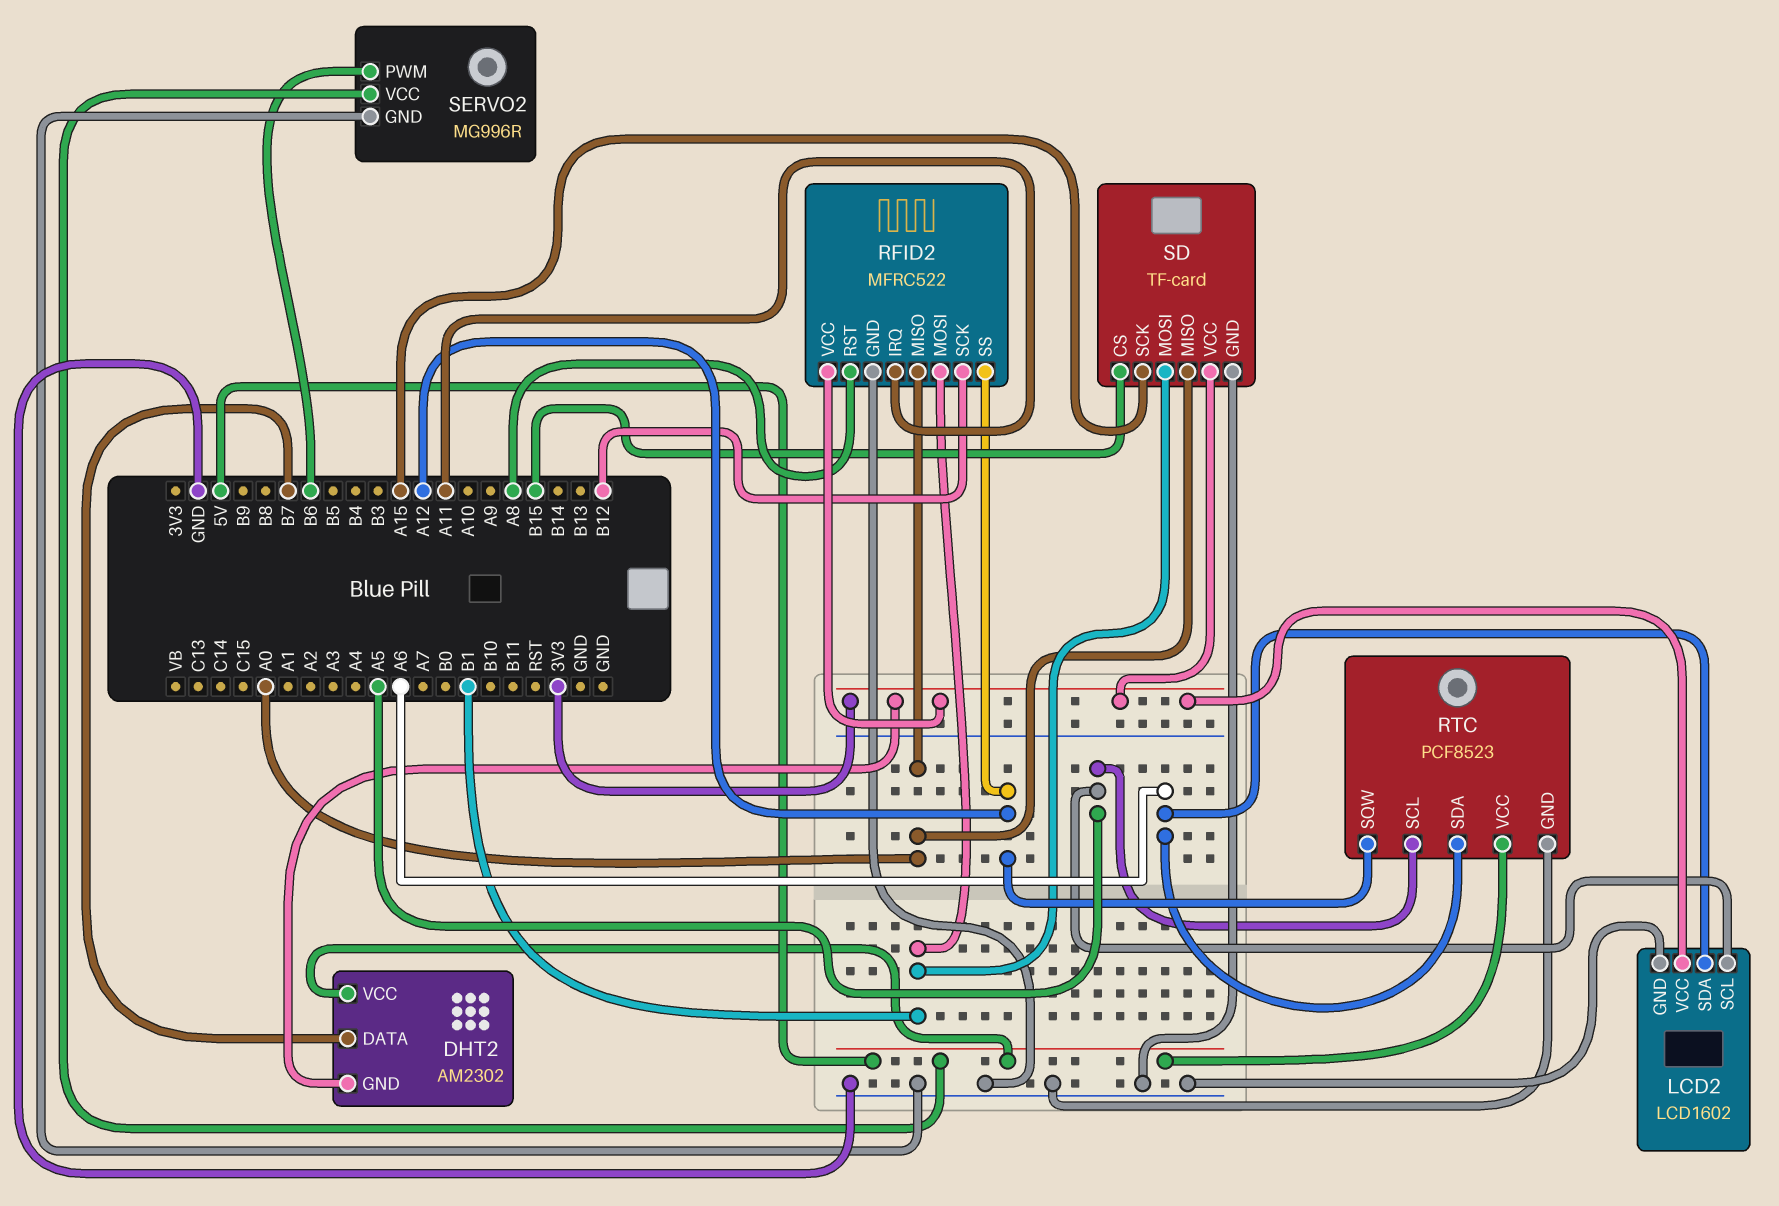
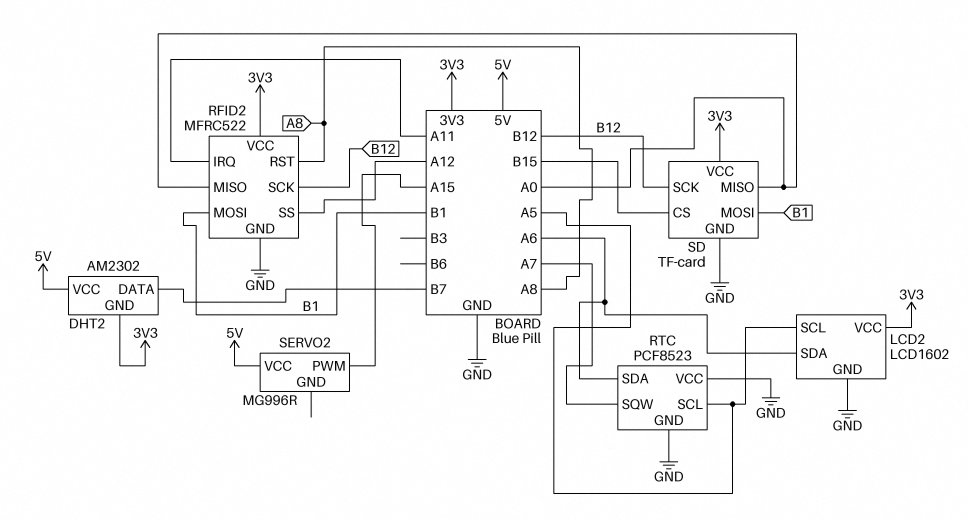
RTC pin SQW: A12 -> A7
RTC pin VCC: 5V -> GND
SD pin SCK: A15 -> B12
SERVO2 pin GND: GND -> none
SERVO2 pin PWM: B6 -> A15

